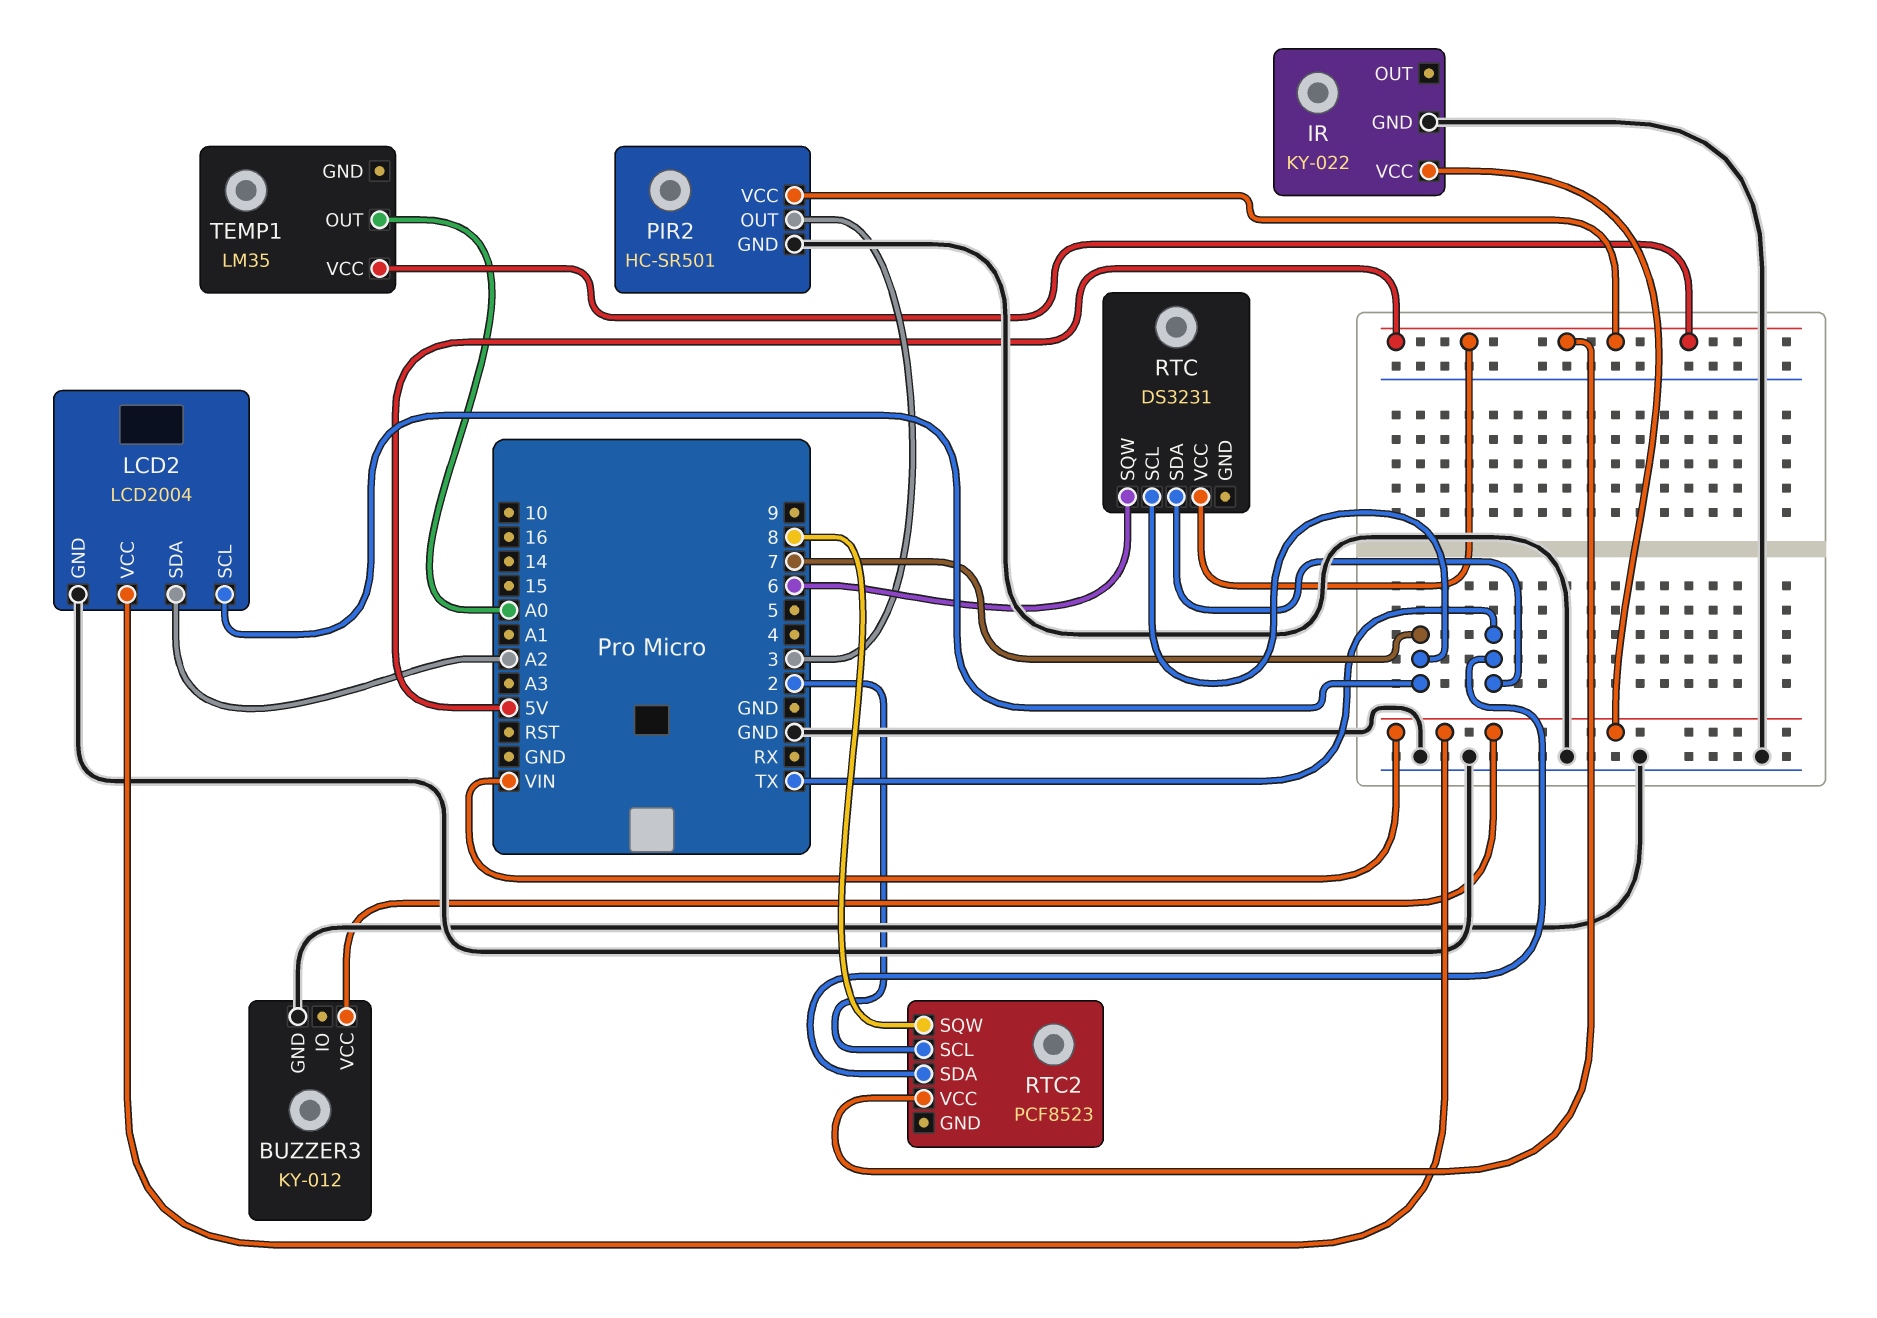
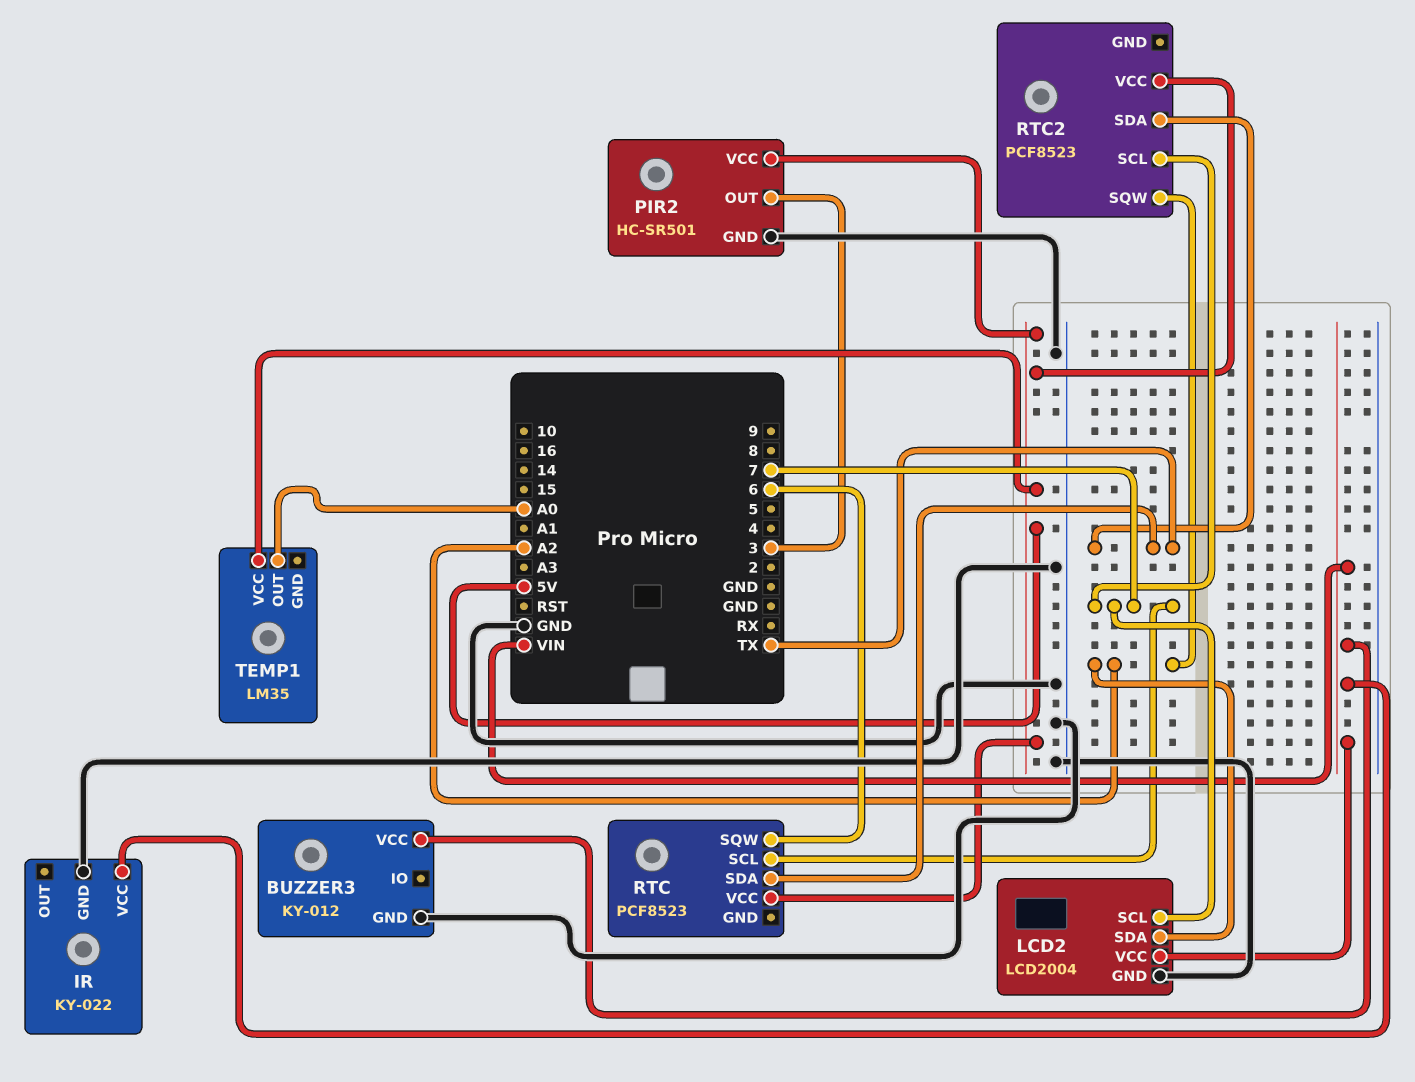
RTC: DS3231 -> PCF8523
RTC2 pin SCL: 2 -> 7
RTC2 pin SQW: 8 -> A2

